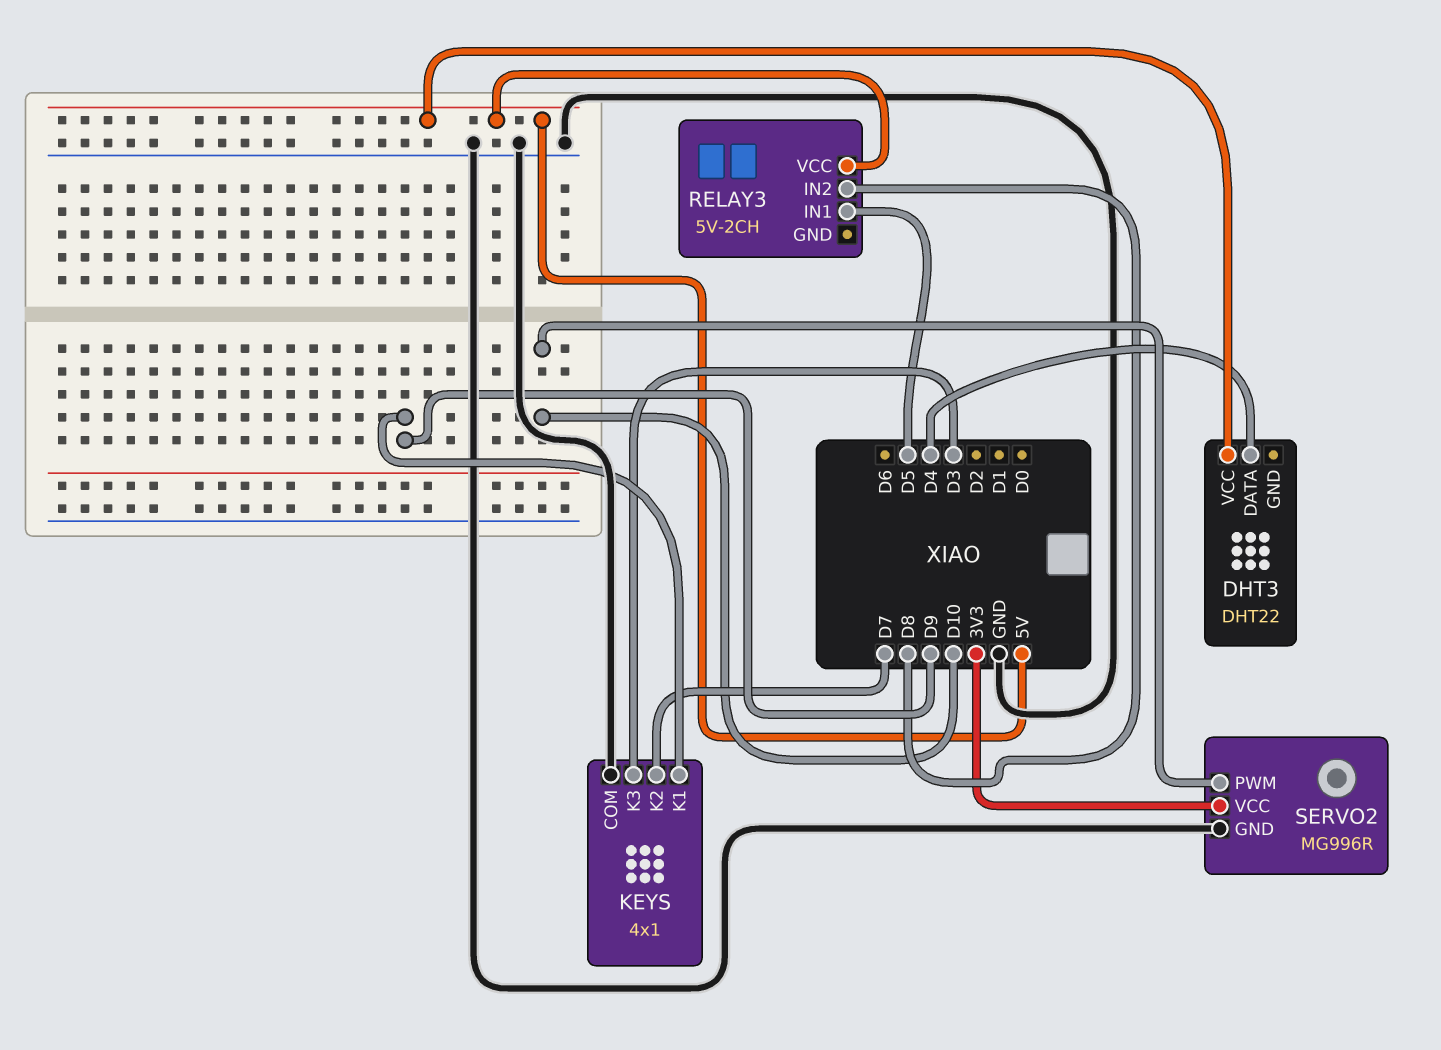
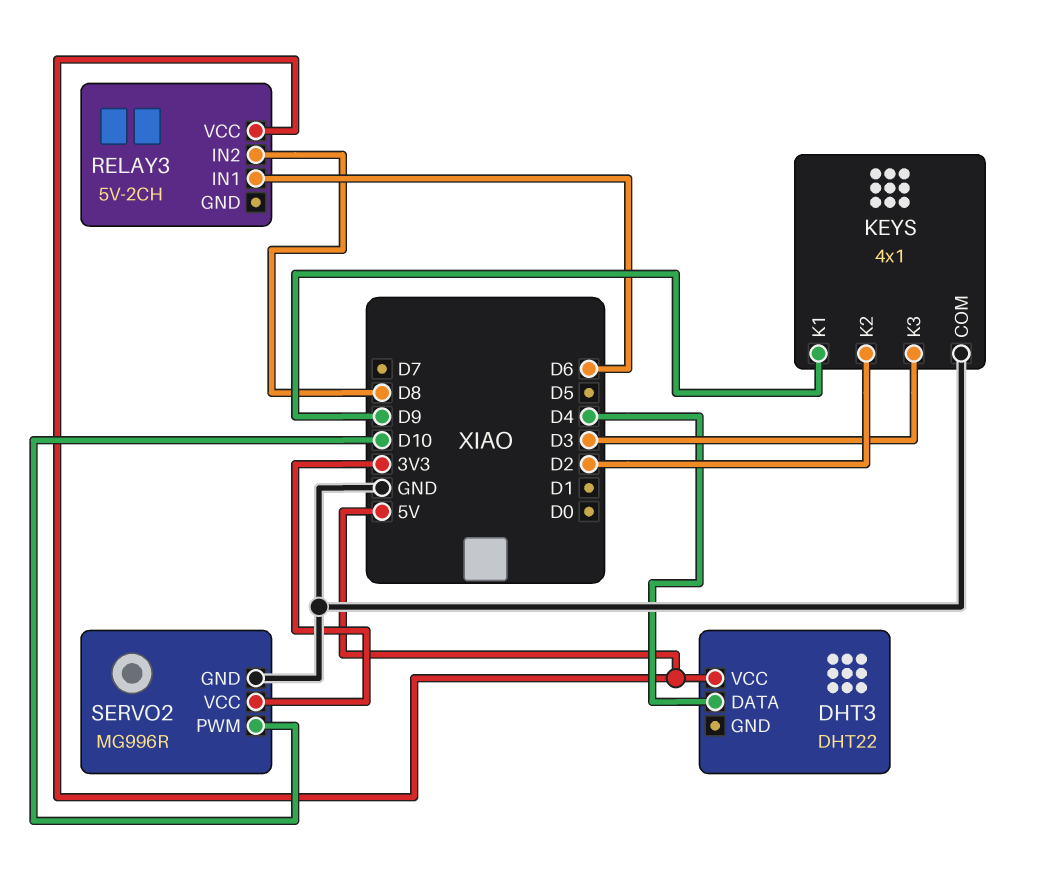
KEYS pin K2: D7 -> D2
RELAY3 pin IN1: D5 -> D6

